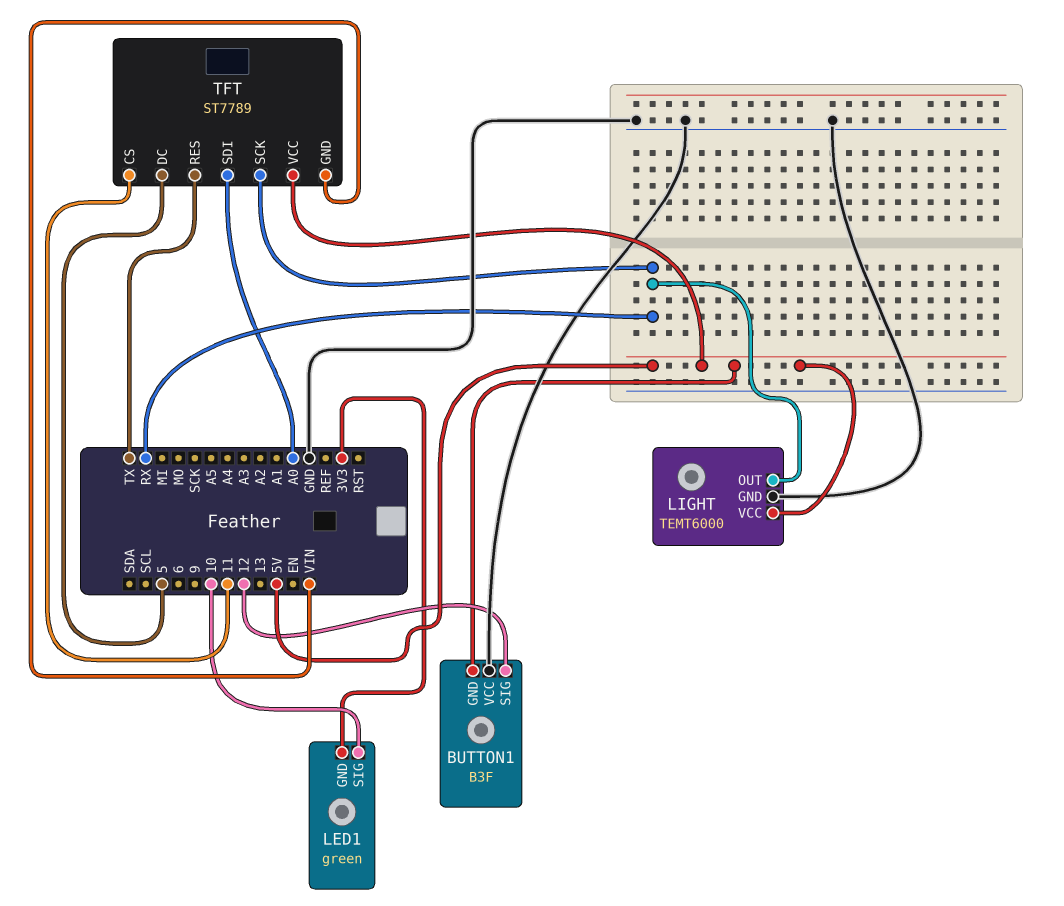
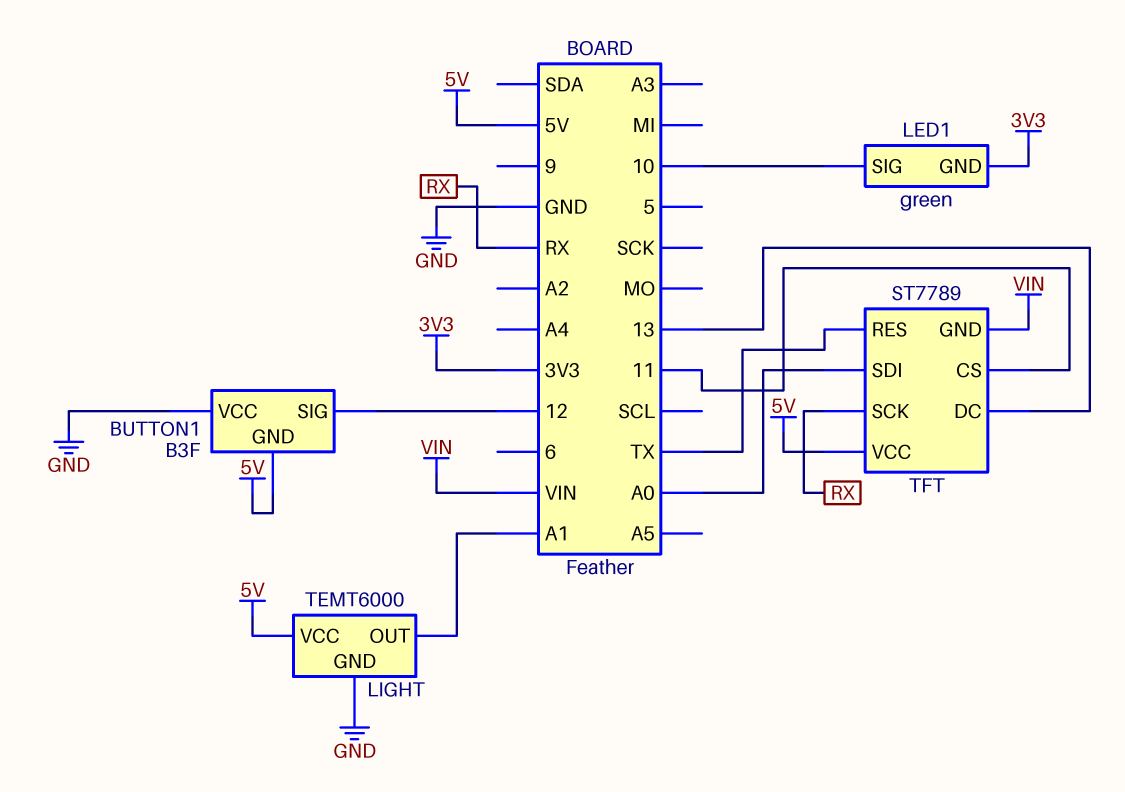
LIGHT pin OUT: RX -> A1
TFT pin DC: 5 -> 13

